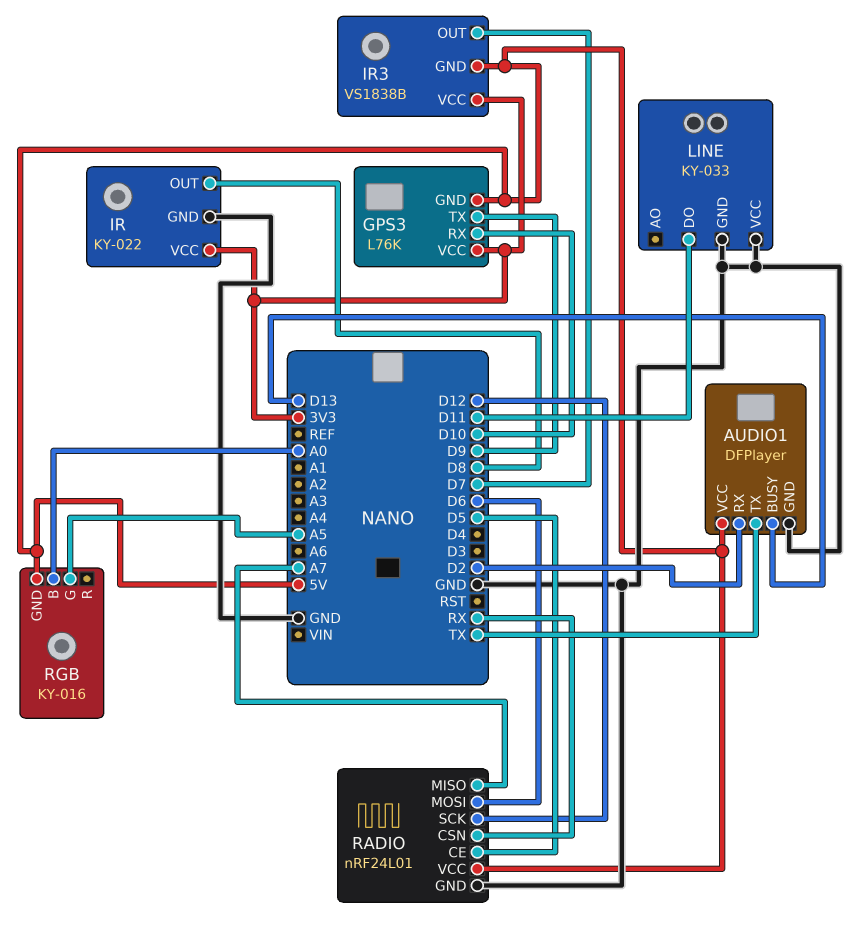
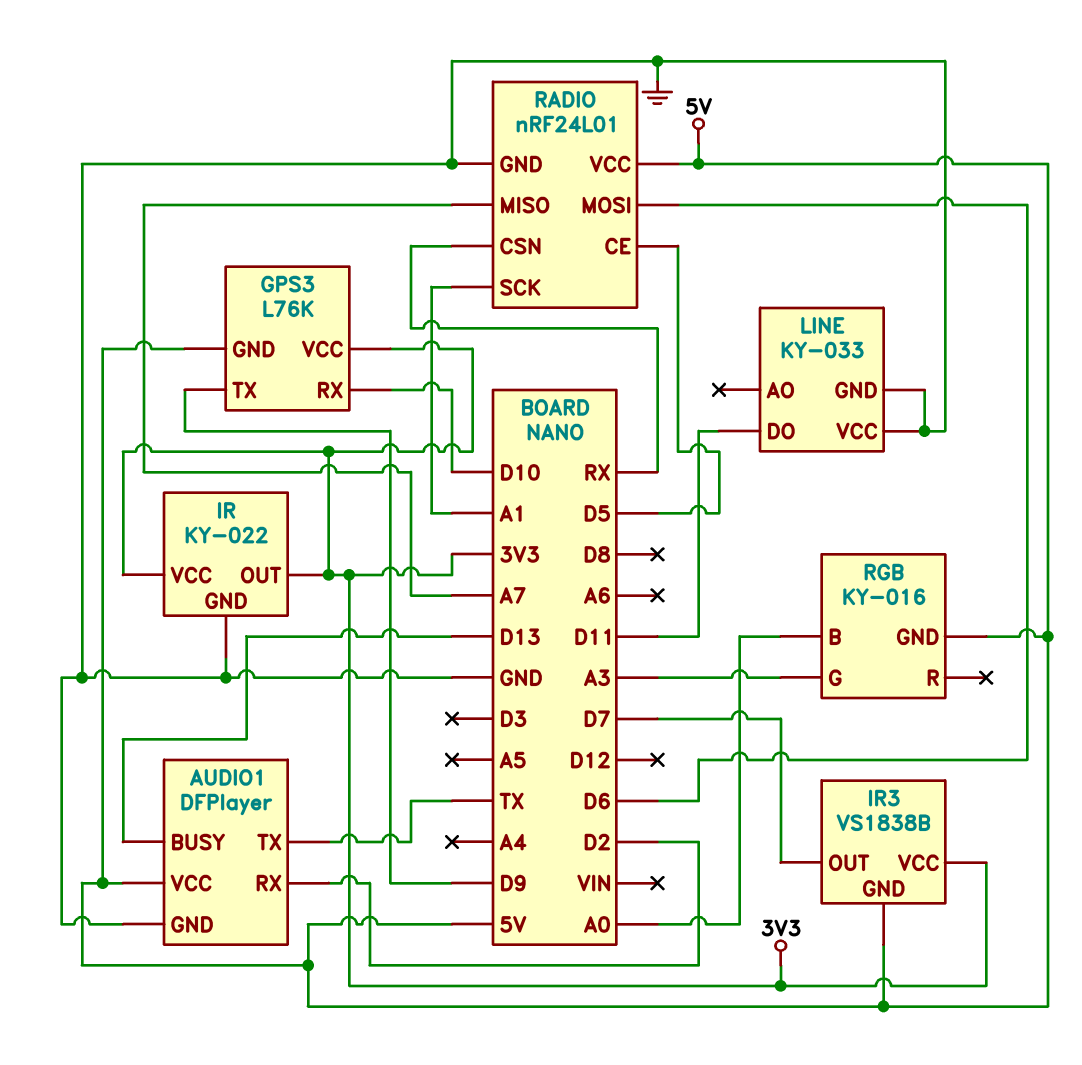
IR pin OUT: D8 -> 3V3
RADIO pin SCK: D12 -> A1
RGB pin G: A5 -> A3

